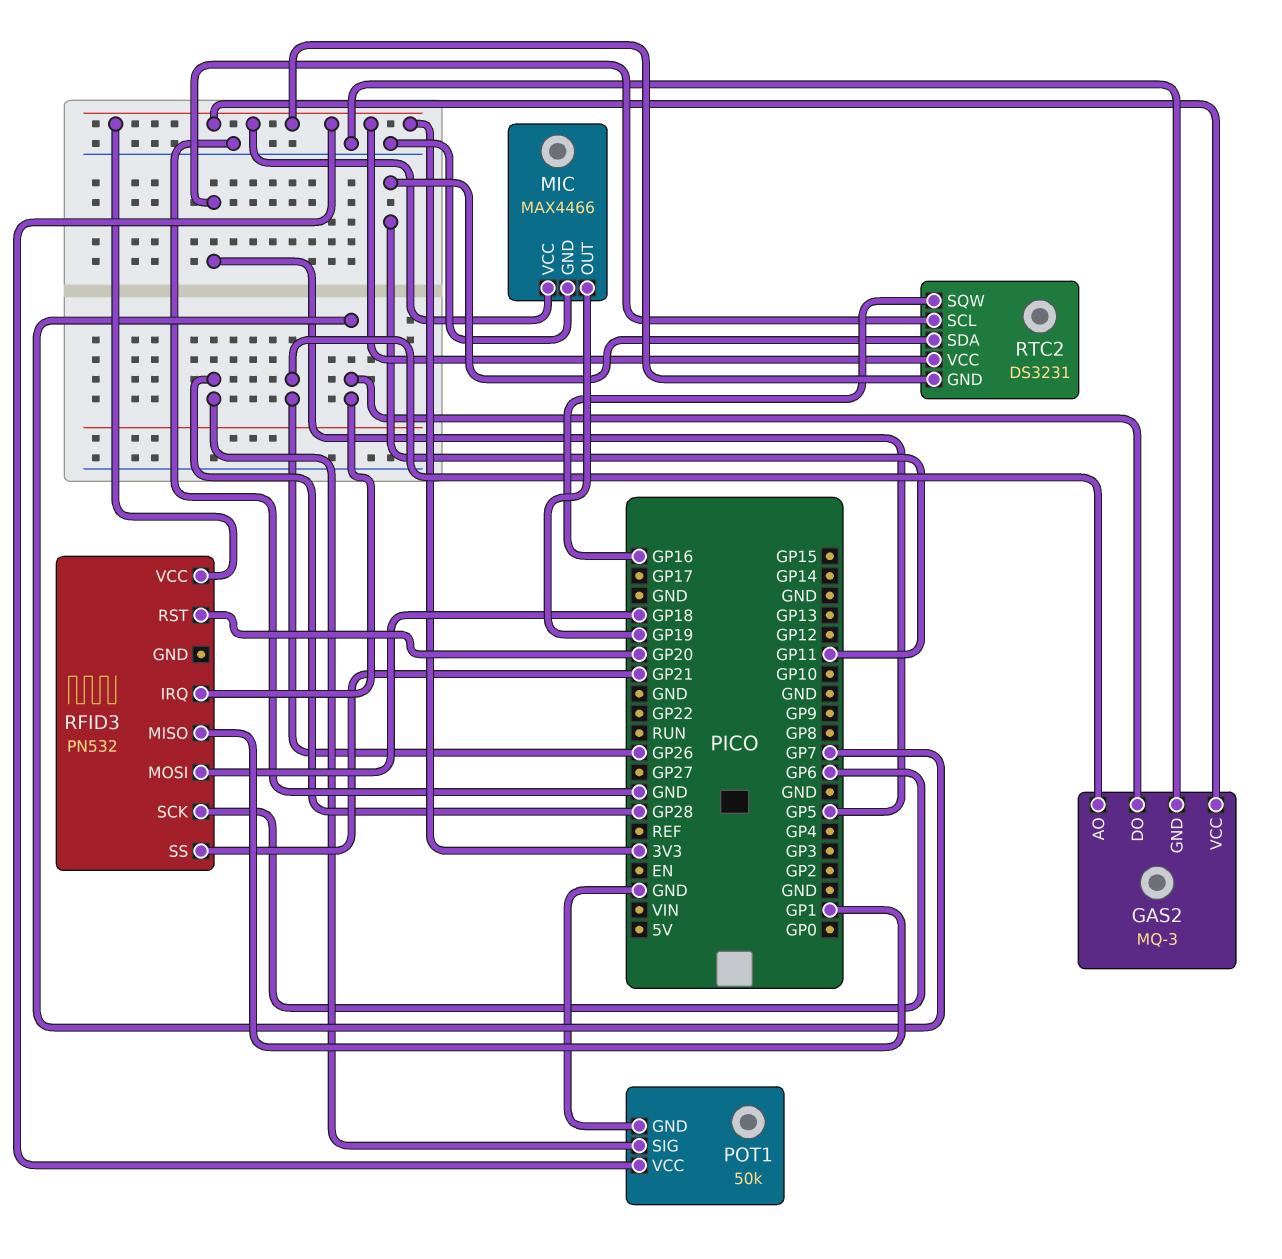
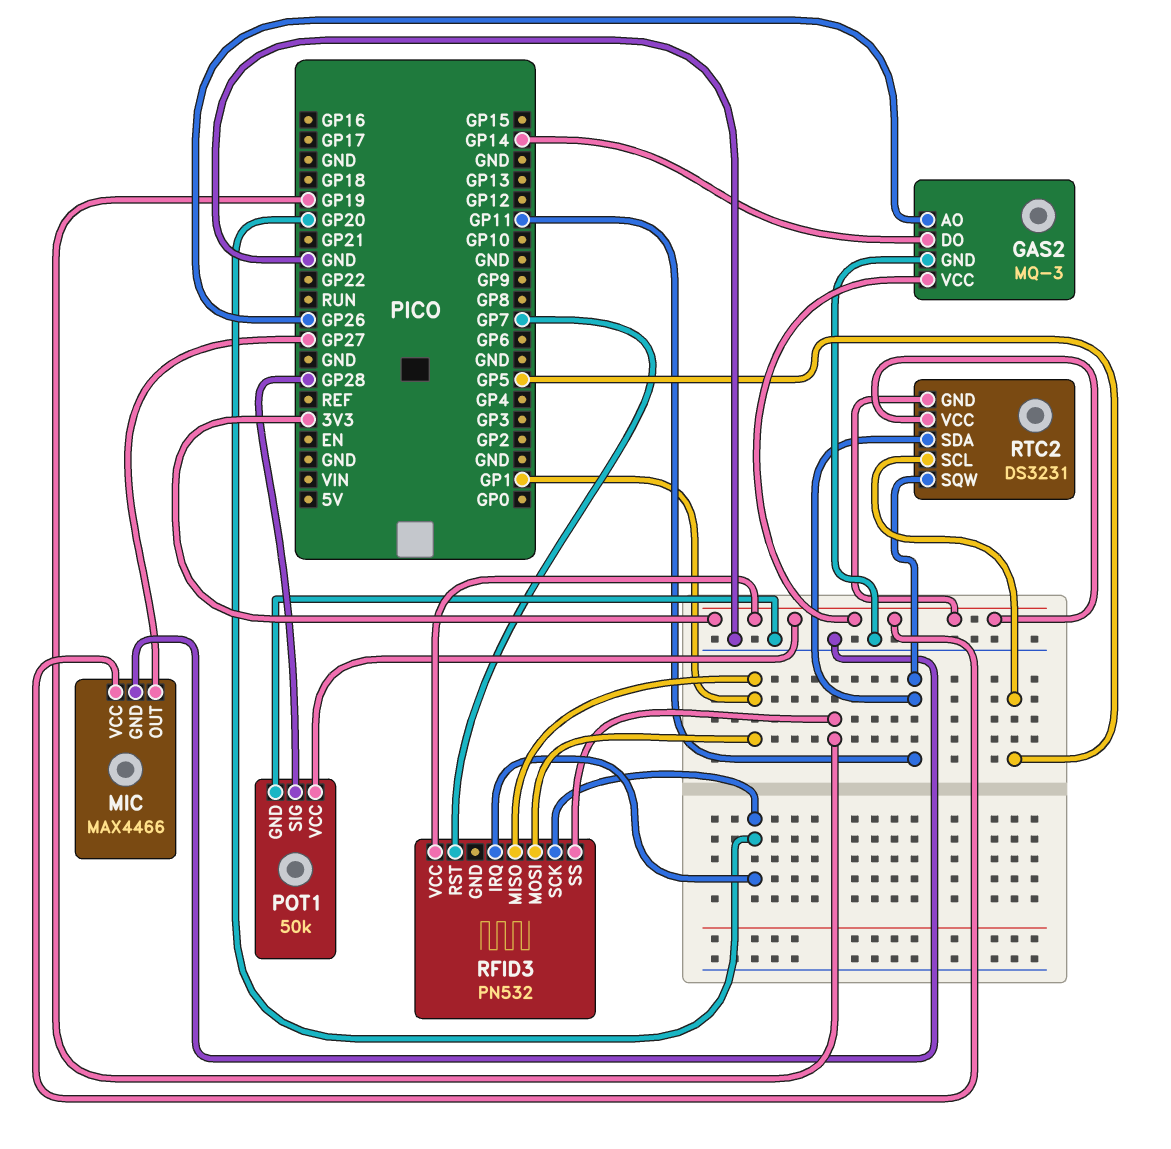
GAS2 pin DO: GP7 -> GP14
MIC pin OUT: GP19 -> GP27
RFID3 pin IRQ: GP7 -> GP20
RFID3 pin MOSI: GP18 -> GP1
RFID3 pin RST: GP20 -> GP7
RFID3 pin SCK: GP6 -> GP20
RFID3 pin SS: GP21 -> GP19
RTC2 pin SQW: GP16 -> GP11

